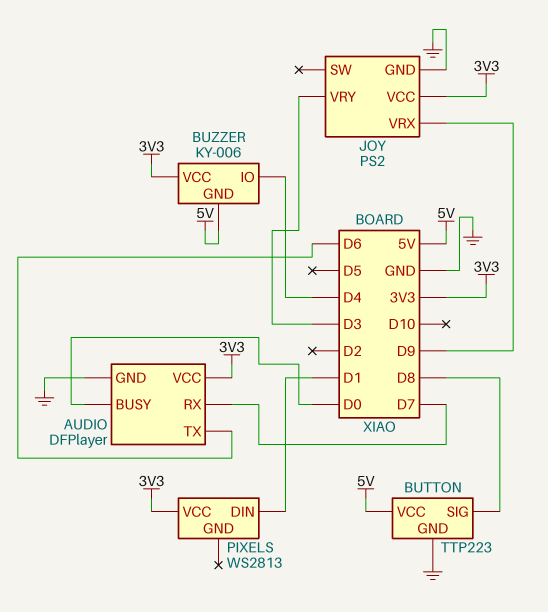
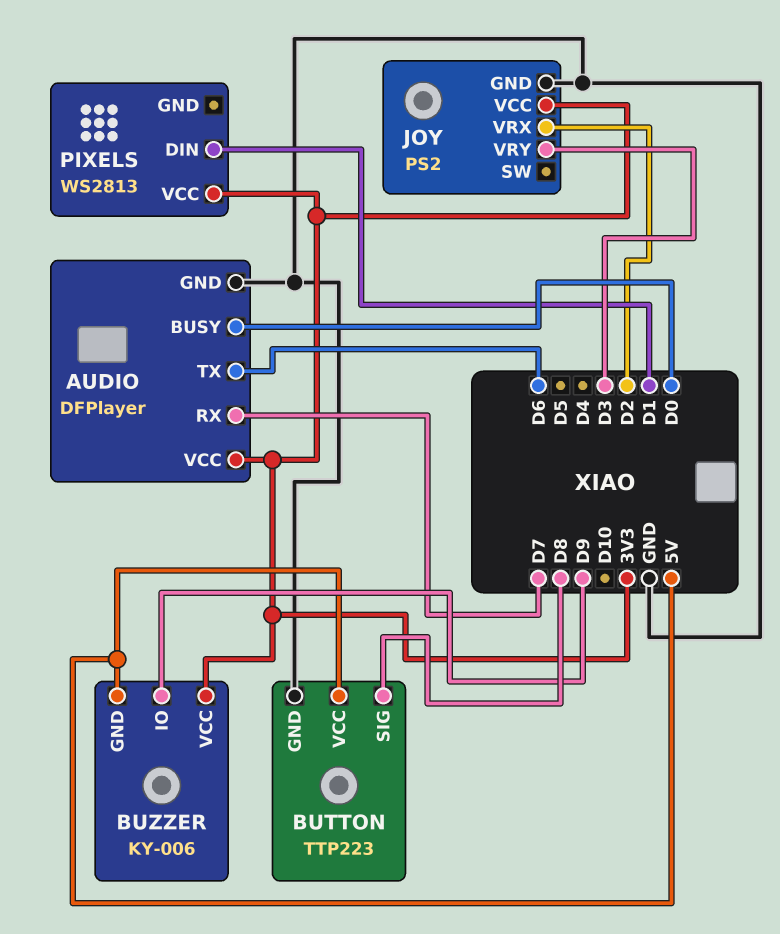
BUZZER pin IO: D4 -> D9
JOY pin VRX: D9 -> D2

